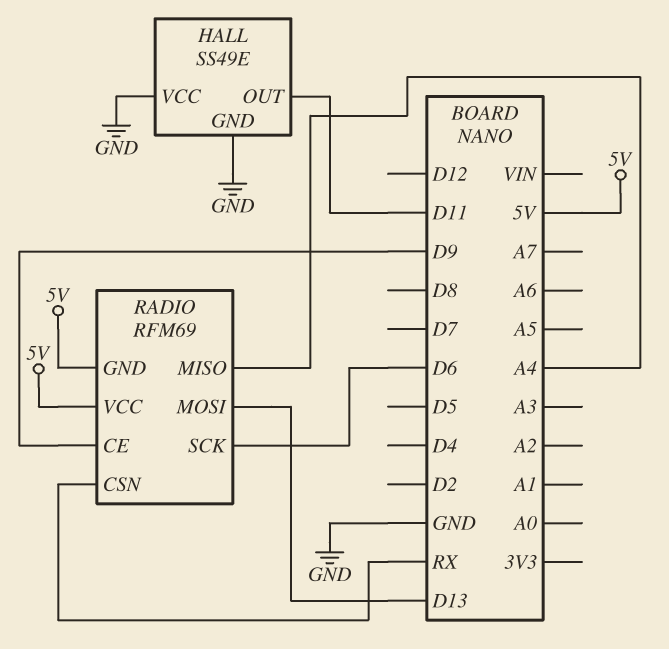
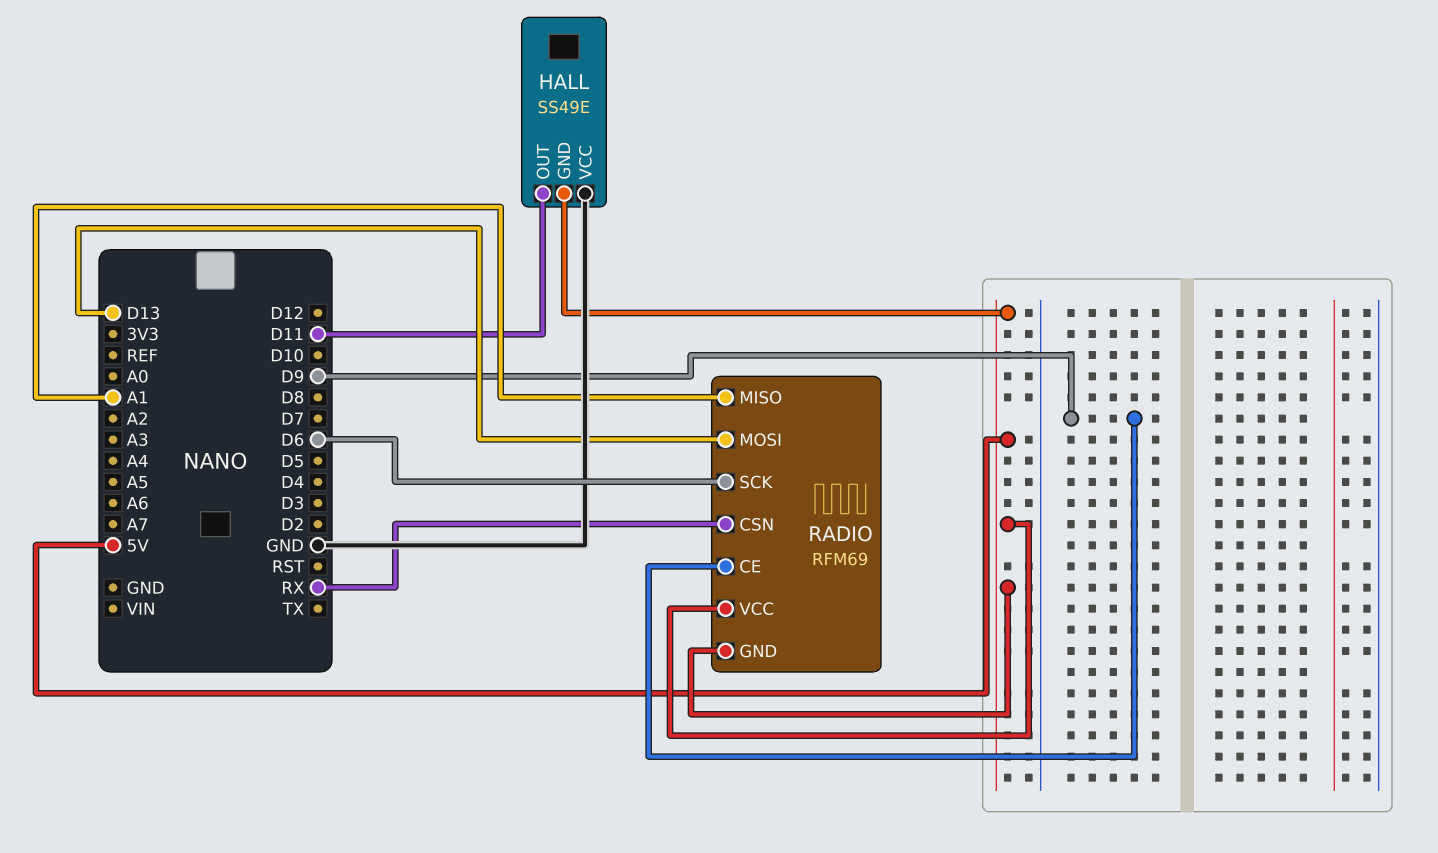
HALL pin GND: GND -> 5V
RADIO pin MISO: A4 -> A1

